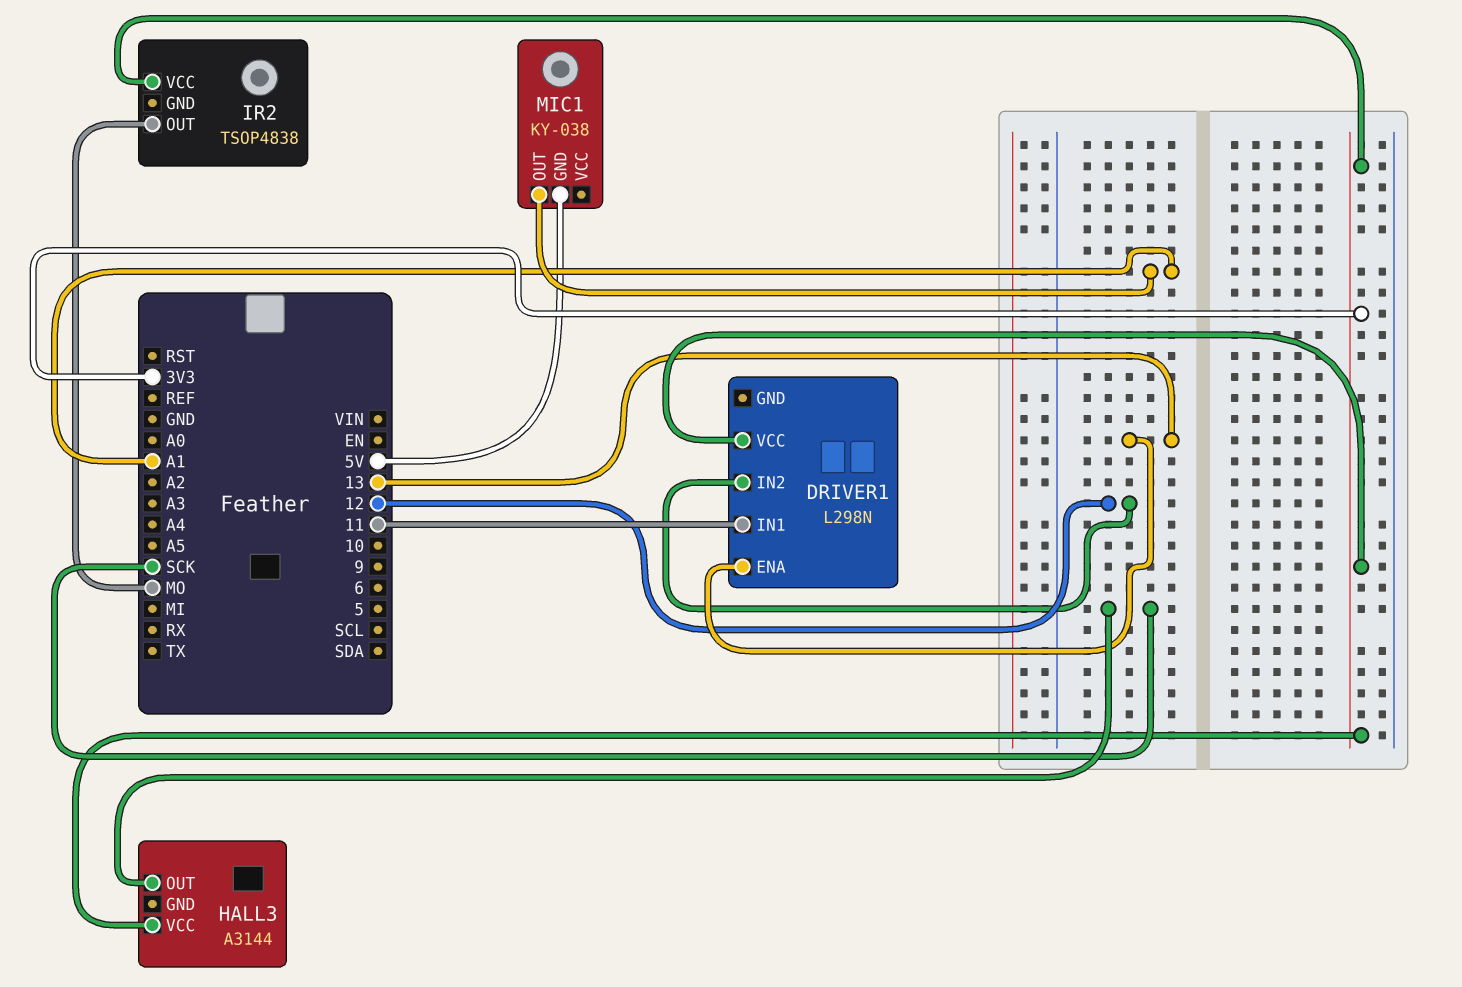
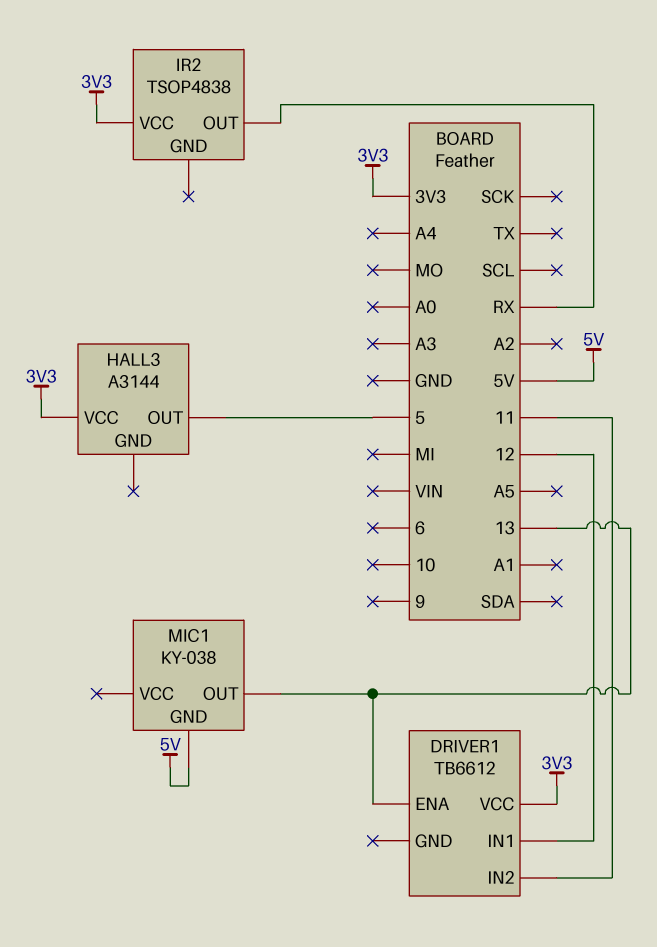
DRIVER1: L298N -> TB6612
DRIVER1 pin IN1: 11 -> 12
DRIVER1 pin IN2: 12 -> 11
HALL3 pin OUT: SCK -> 5
IR2 pin OUT: MO -> RX
MIC1 pin OUT: A1 -> 13

